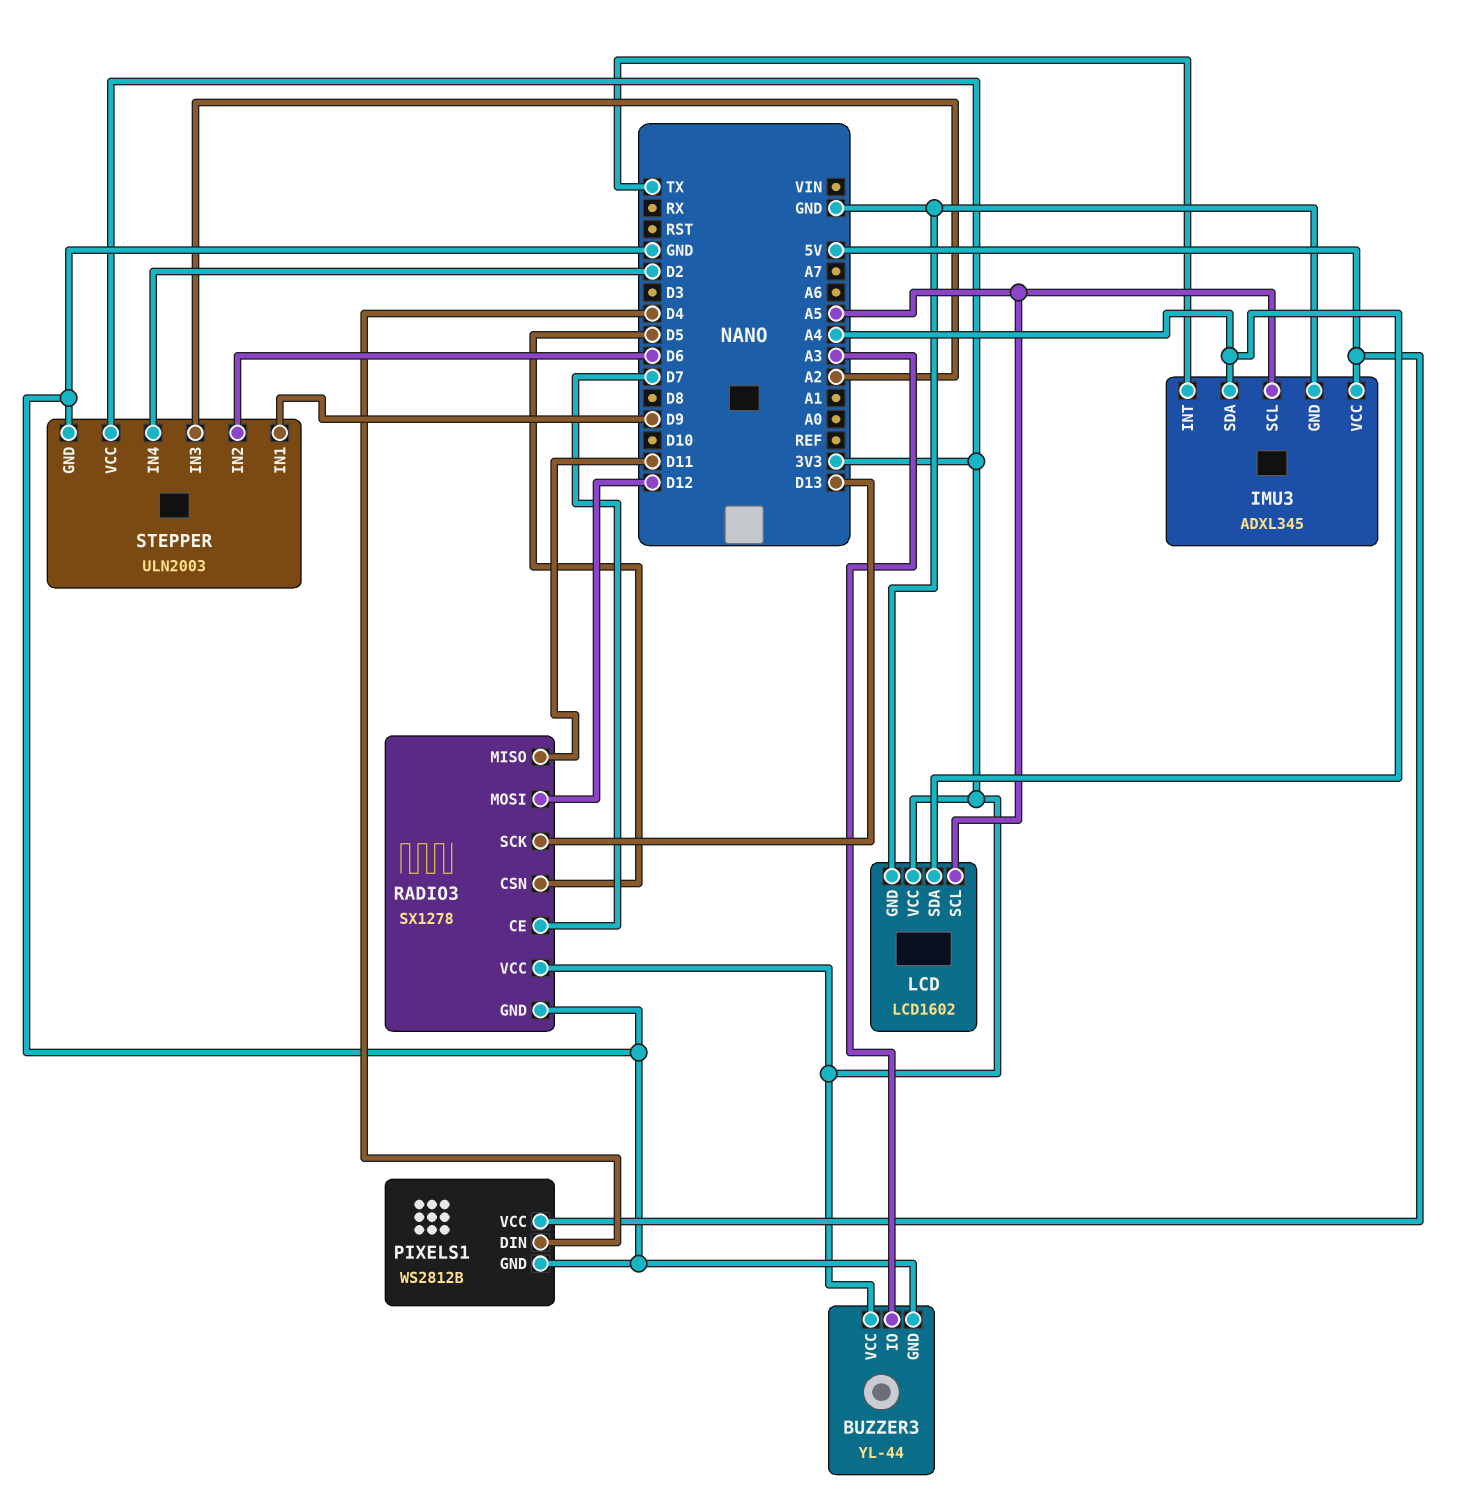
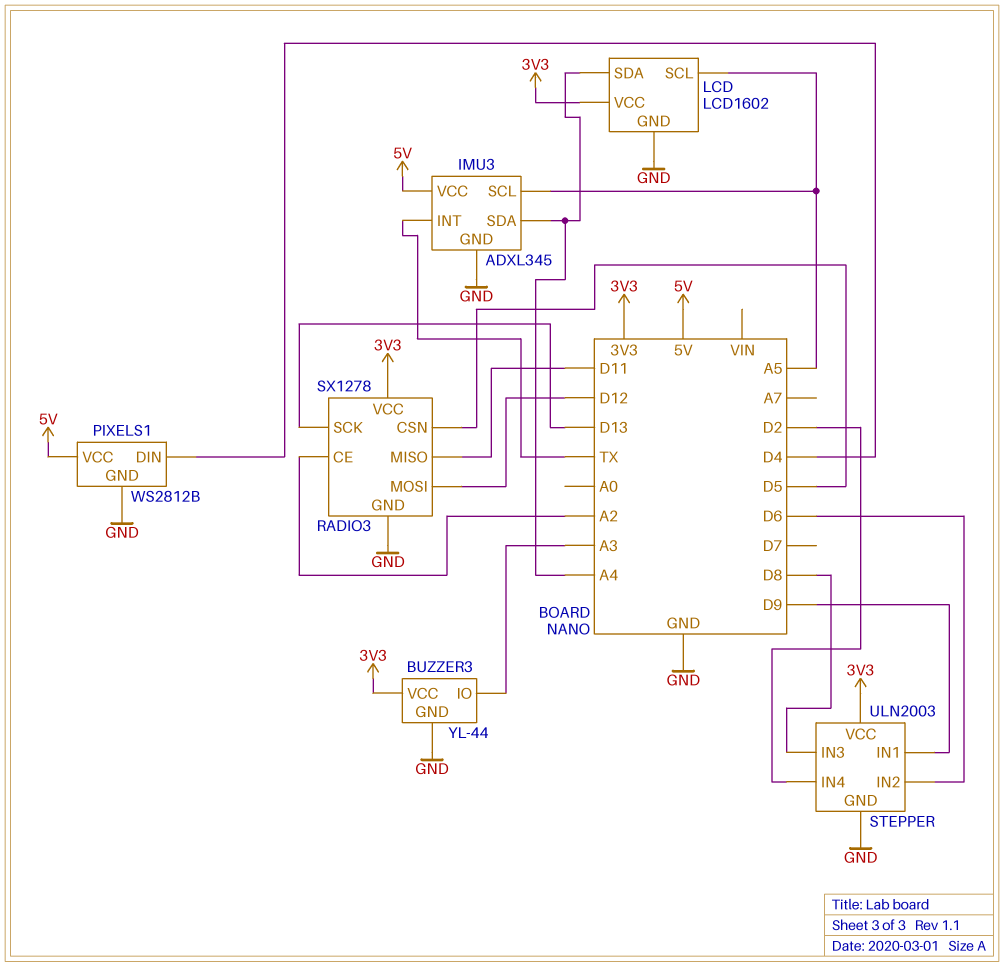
RADIO3 pin CE: D7 -> A2
STEPPER pin IN3: A2 -> D8

